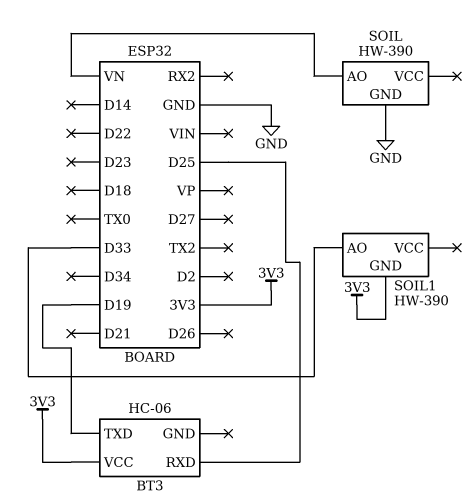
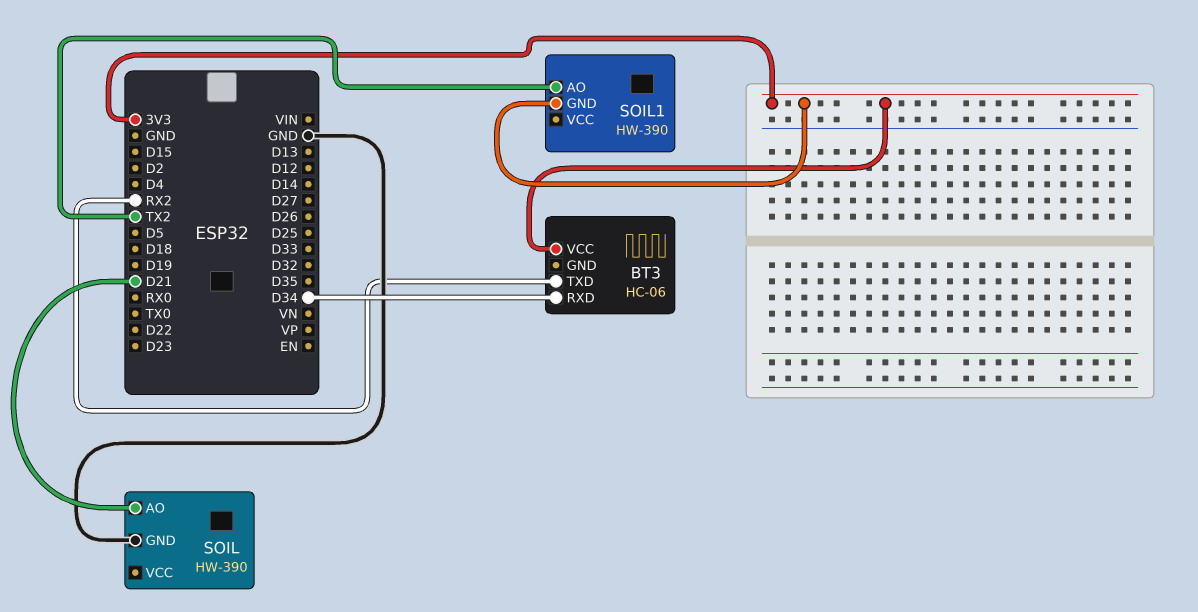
BT3 pin RXD: D25 -> D34
BT3 pin TXD: D19 -> RX2
SOIL pin AO: VN -> D21
SOIL1 pin AO: D33 -> TX2

